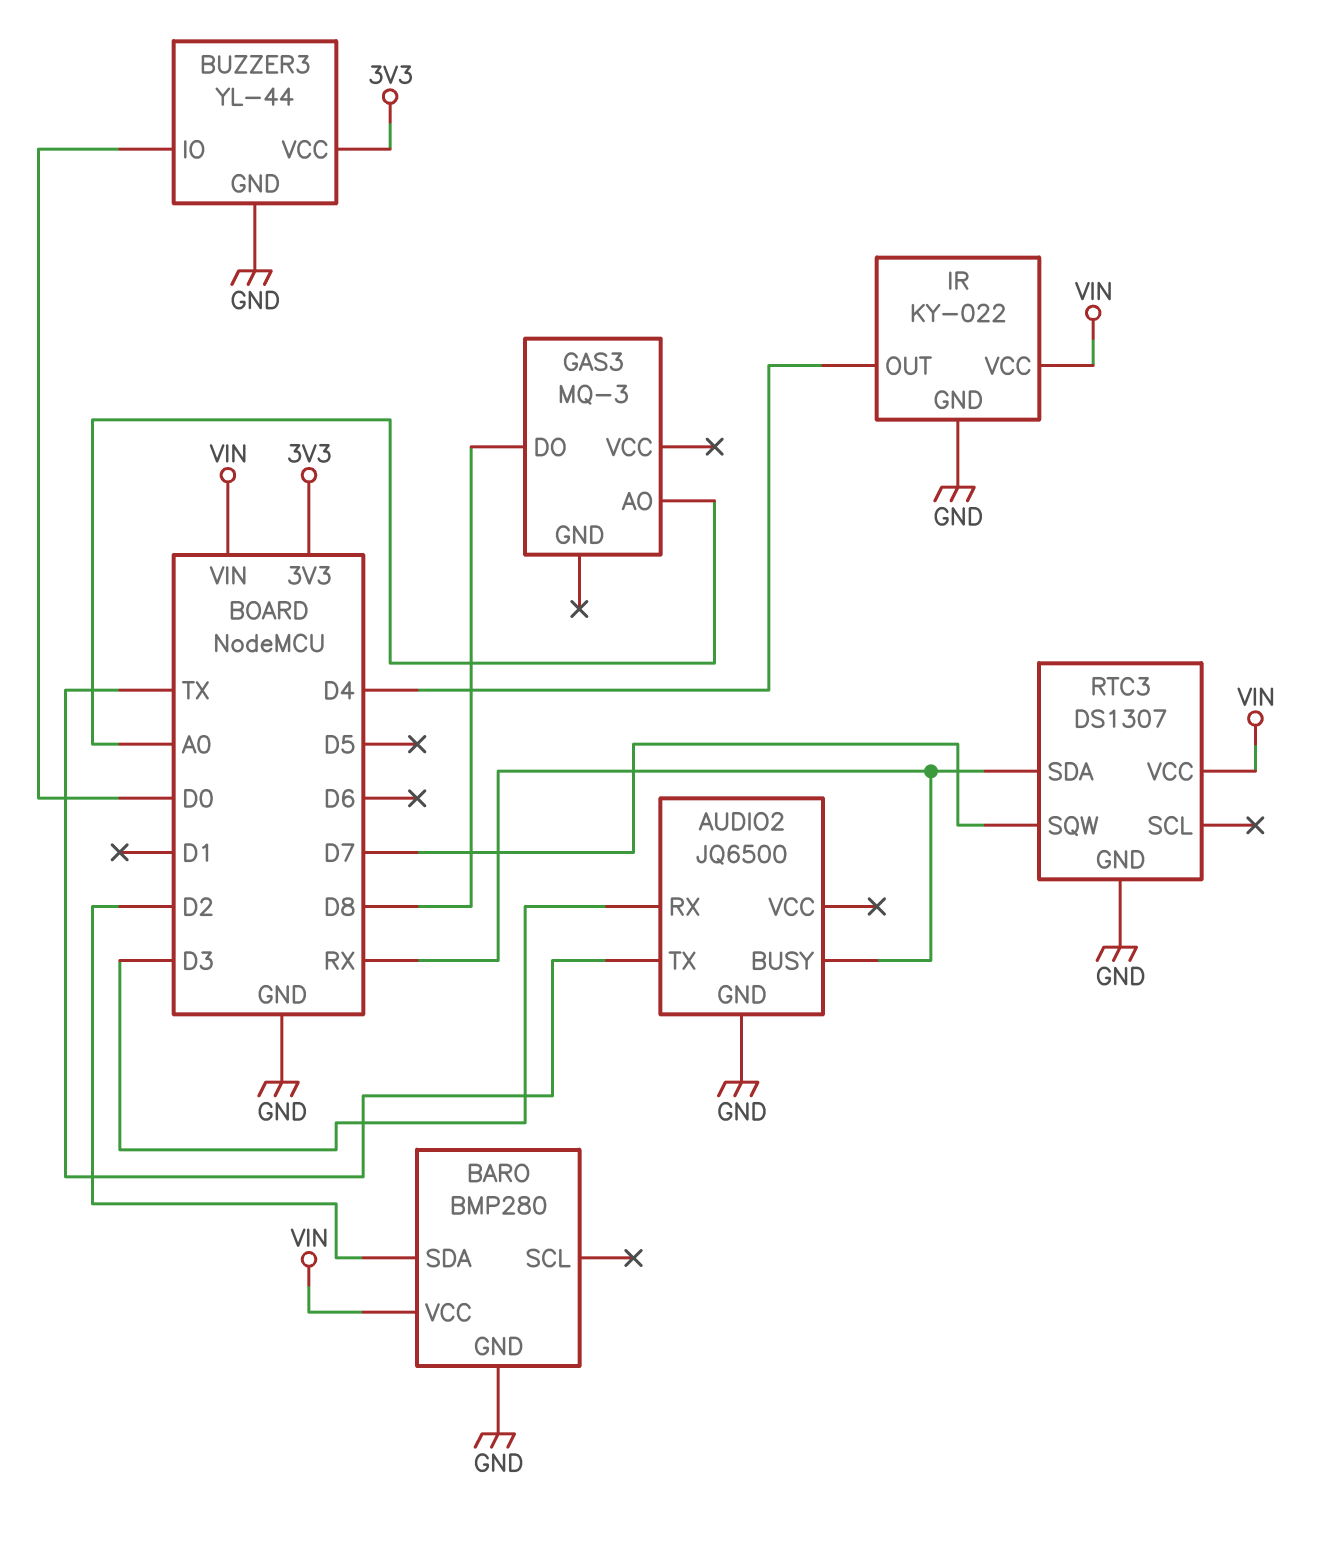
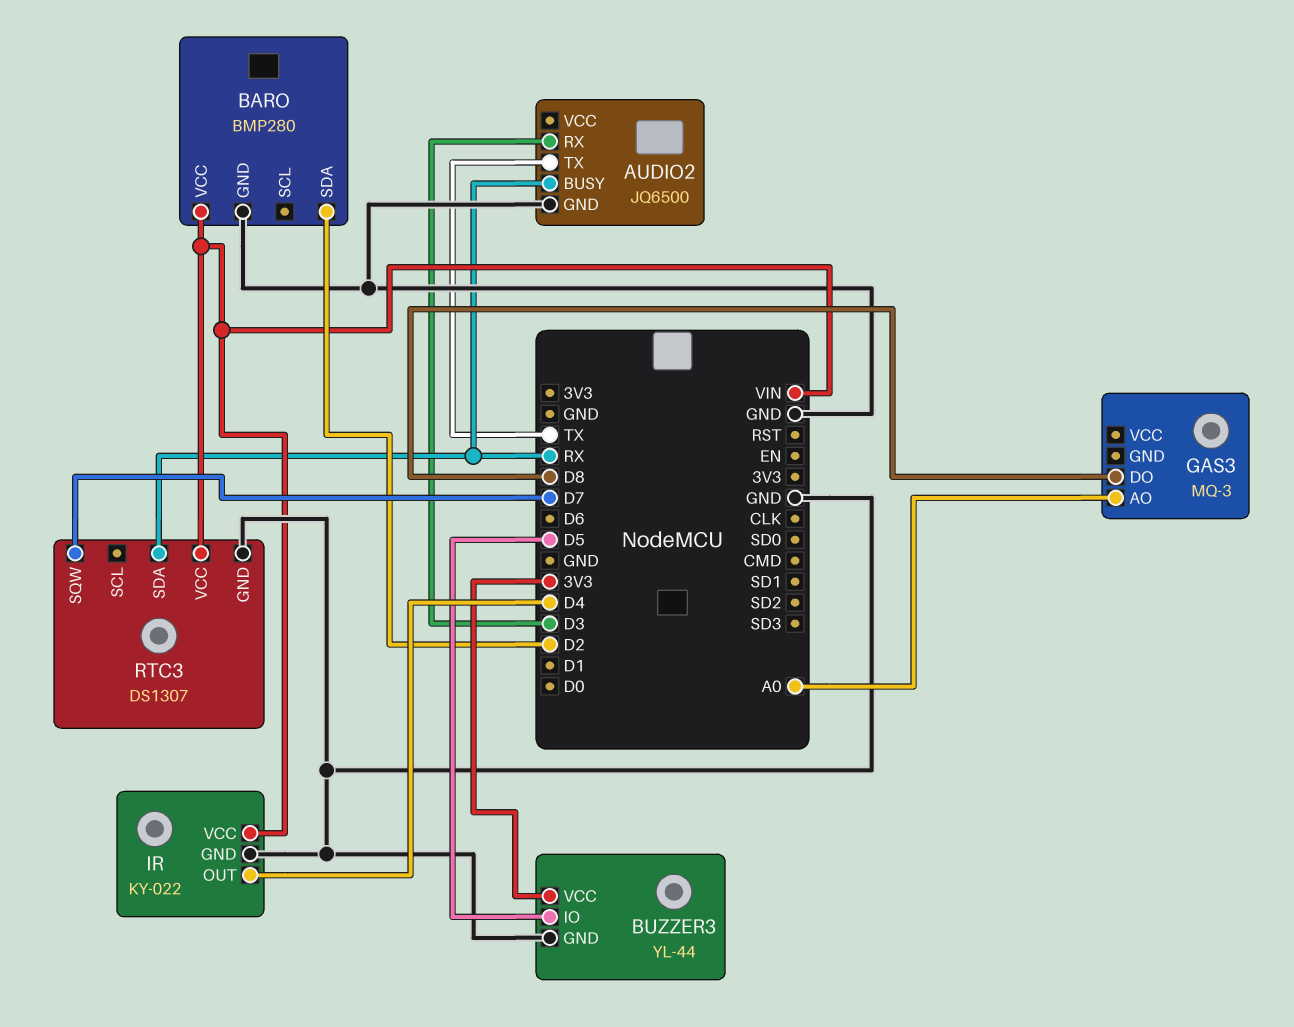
BUZZER3 pin IO: D0 -> D5

